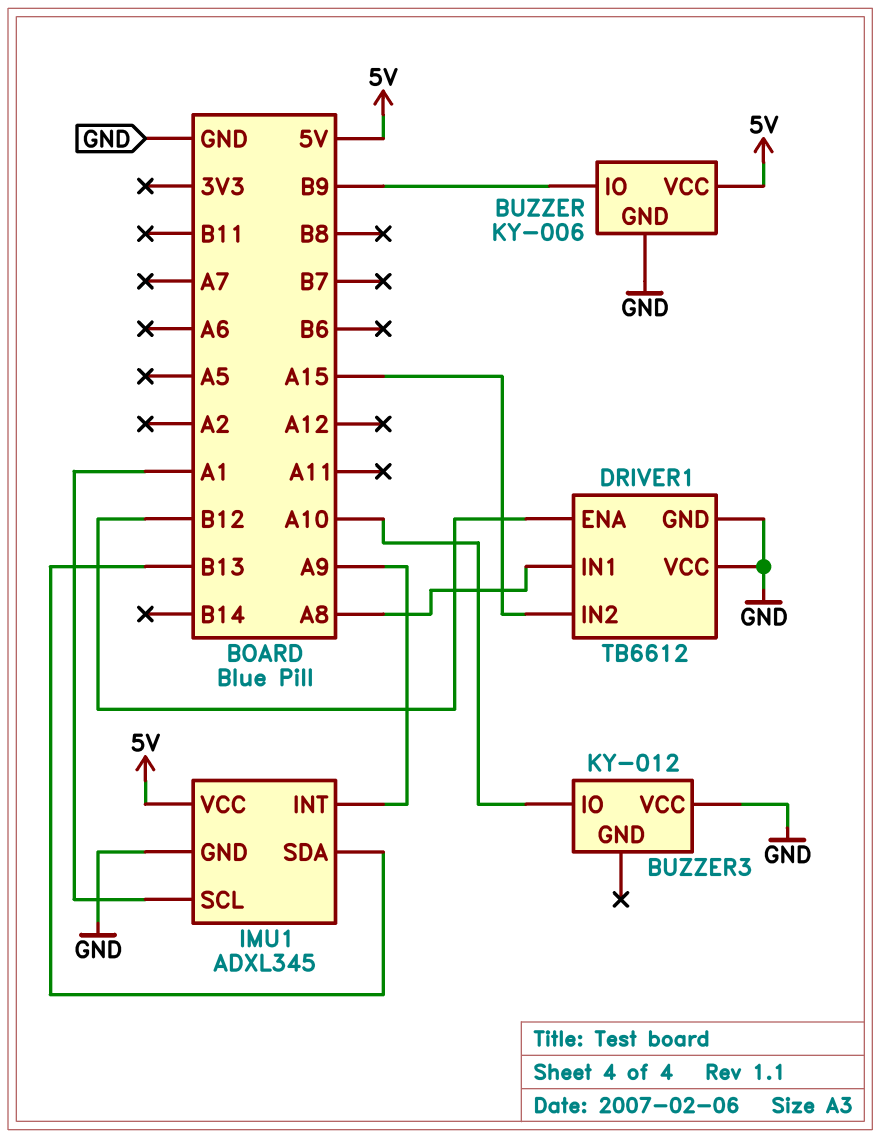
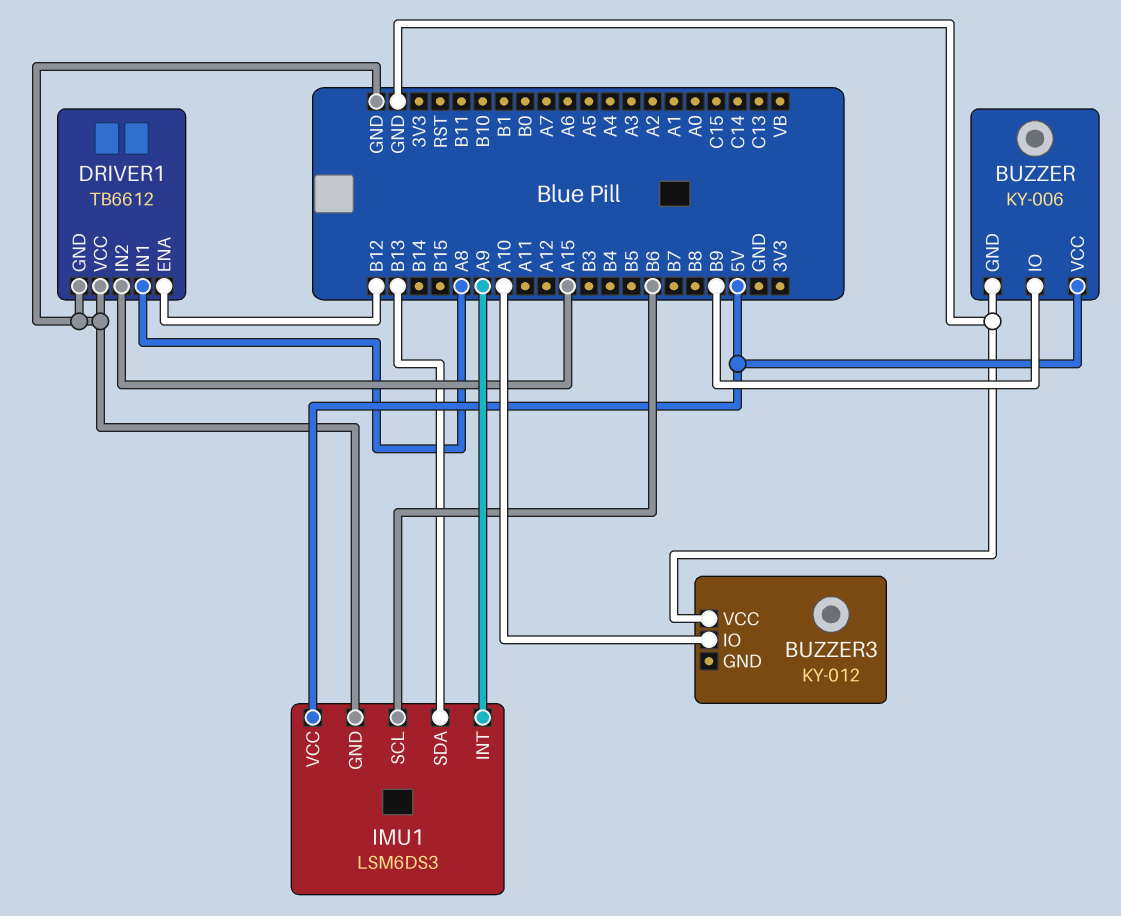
IMU1: ADXL345 -> LSM6DS3
IMU1 pin SCL: A1 -> B6

